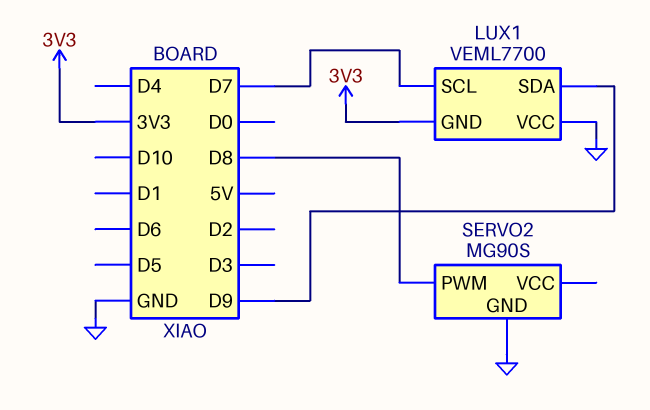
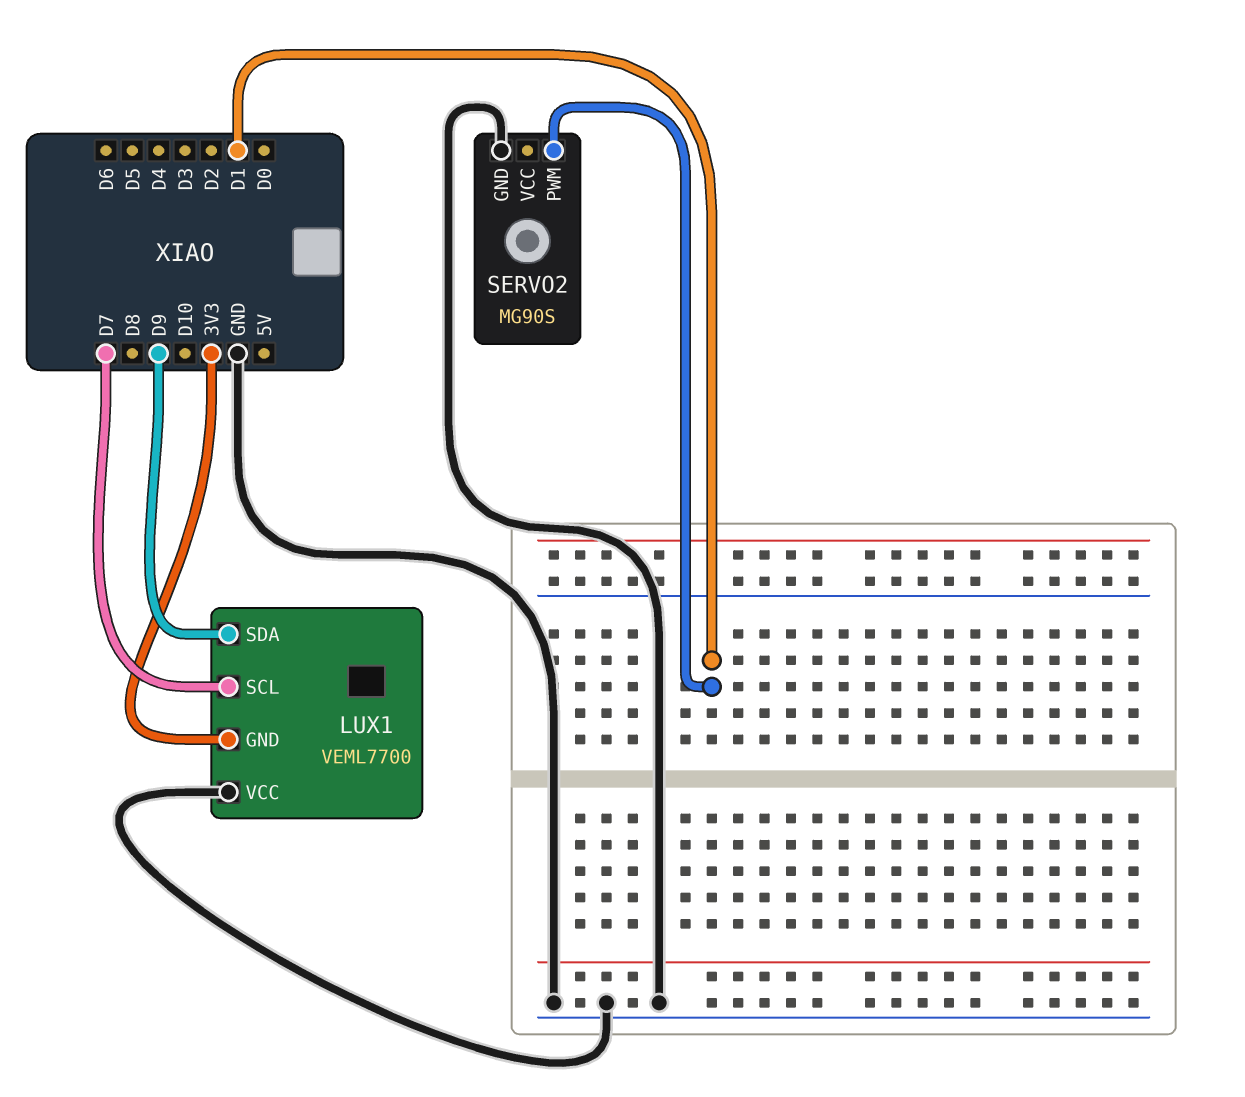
SERVO2 pin PWM: D8 -> D1

